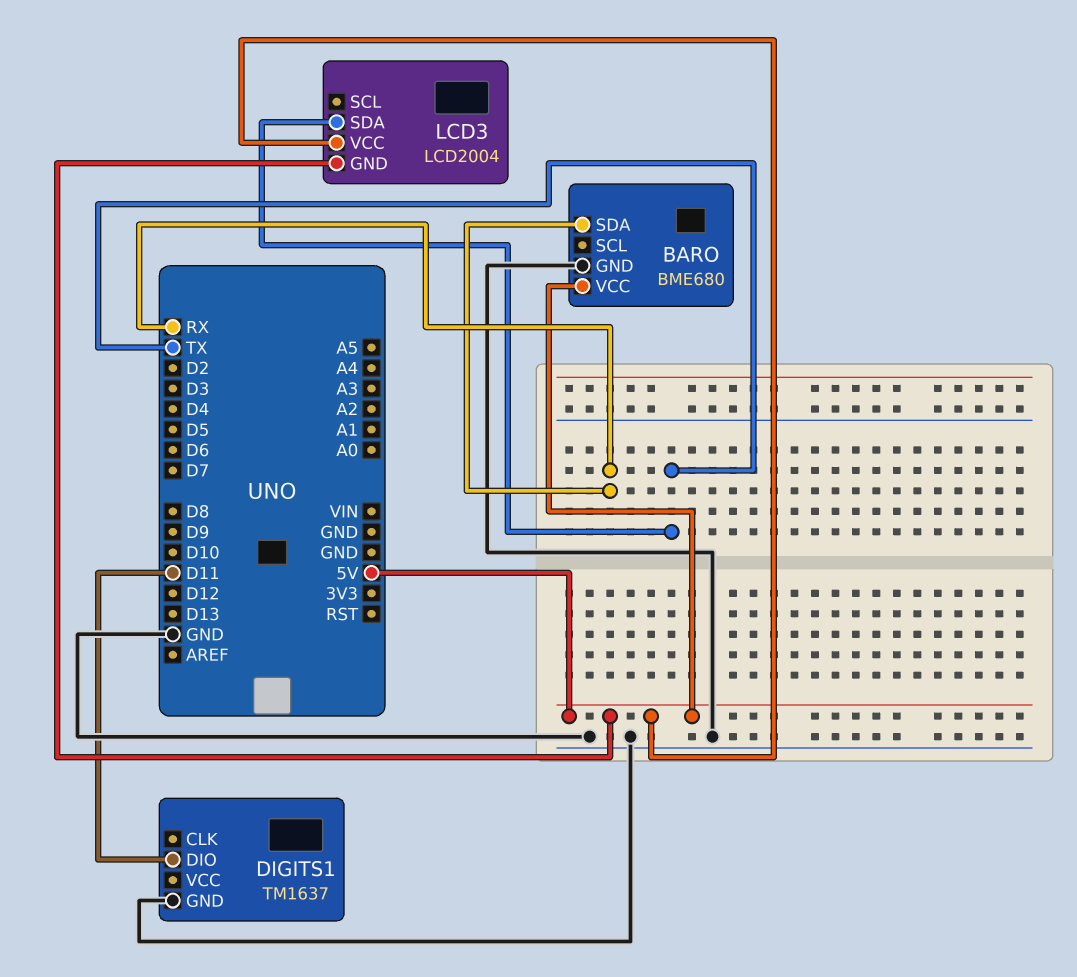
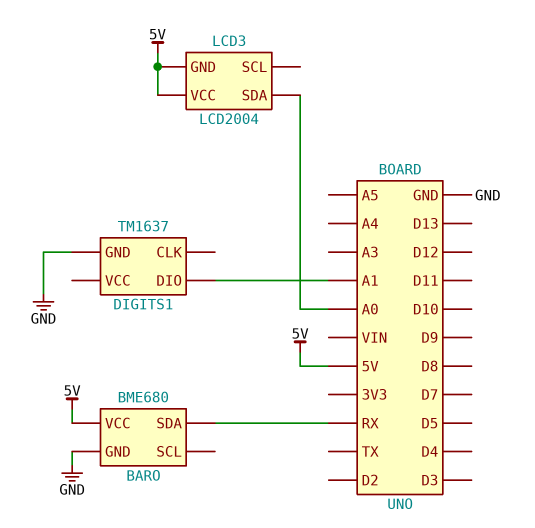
DIGITS1 pin DIO: D11 -> A1
LCD3 pin SDA: TX -> A0

